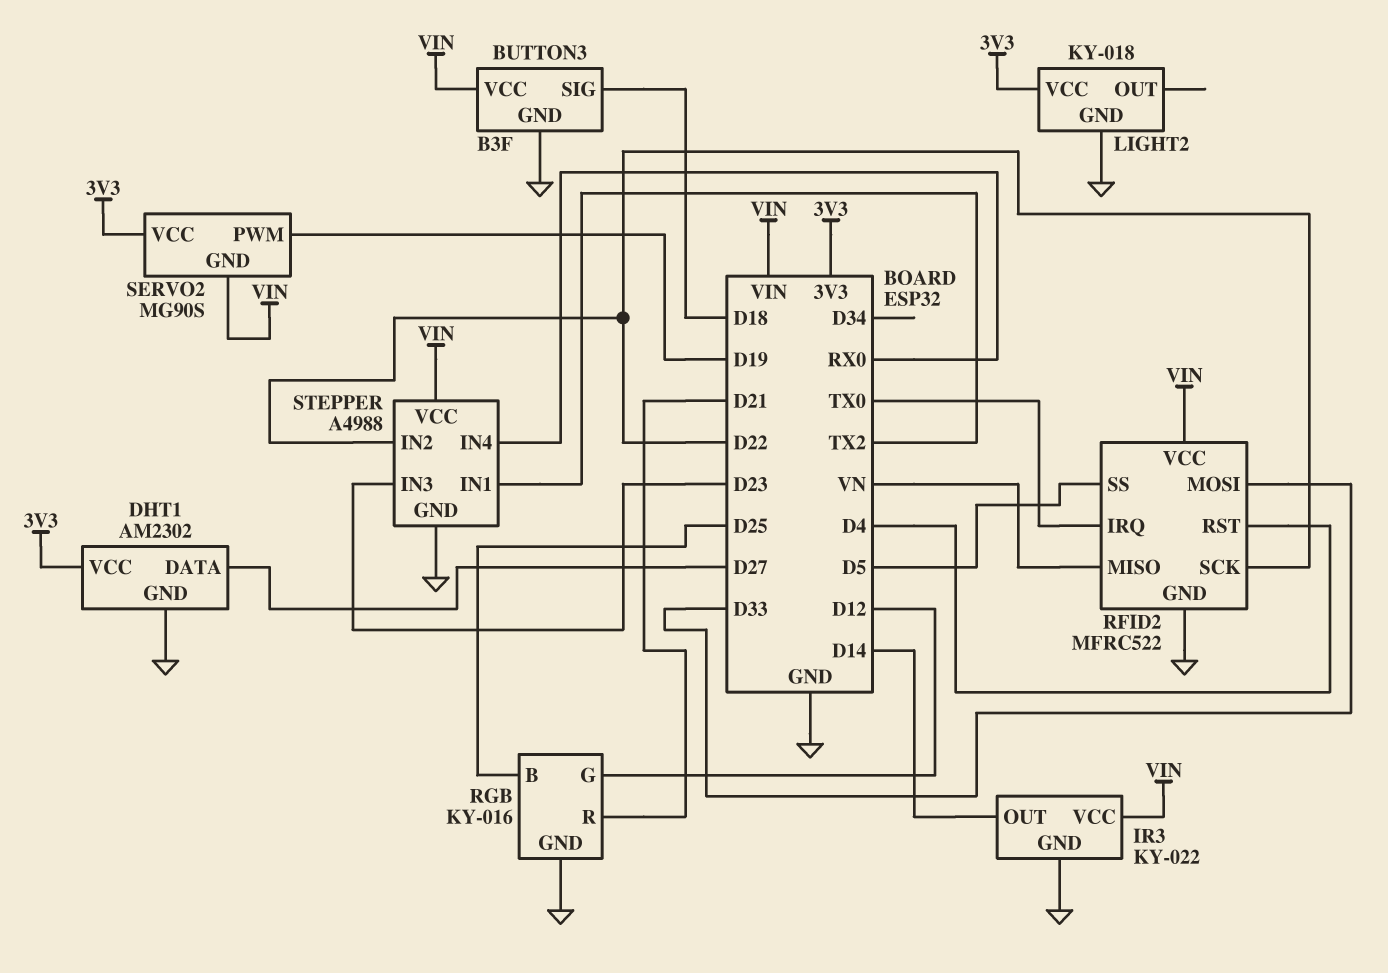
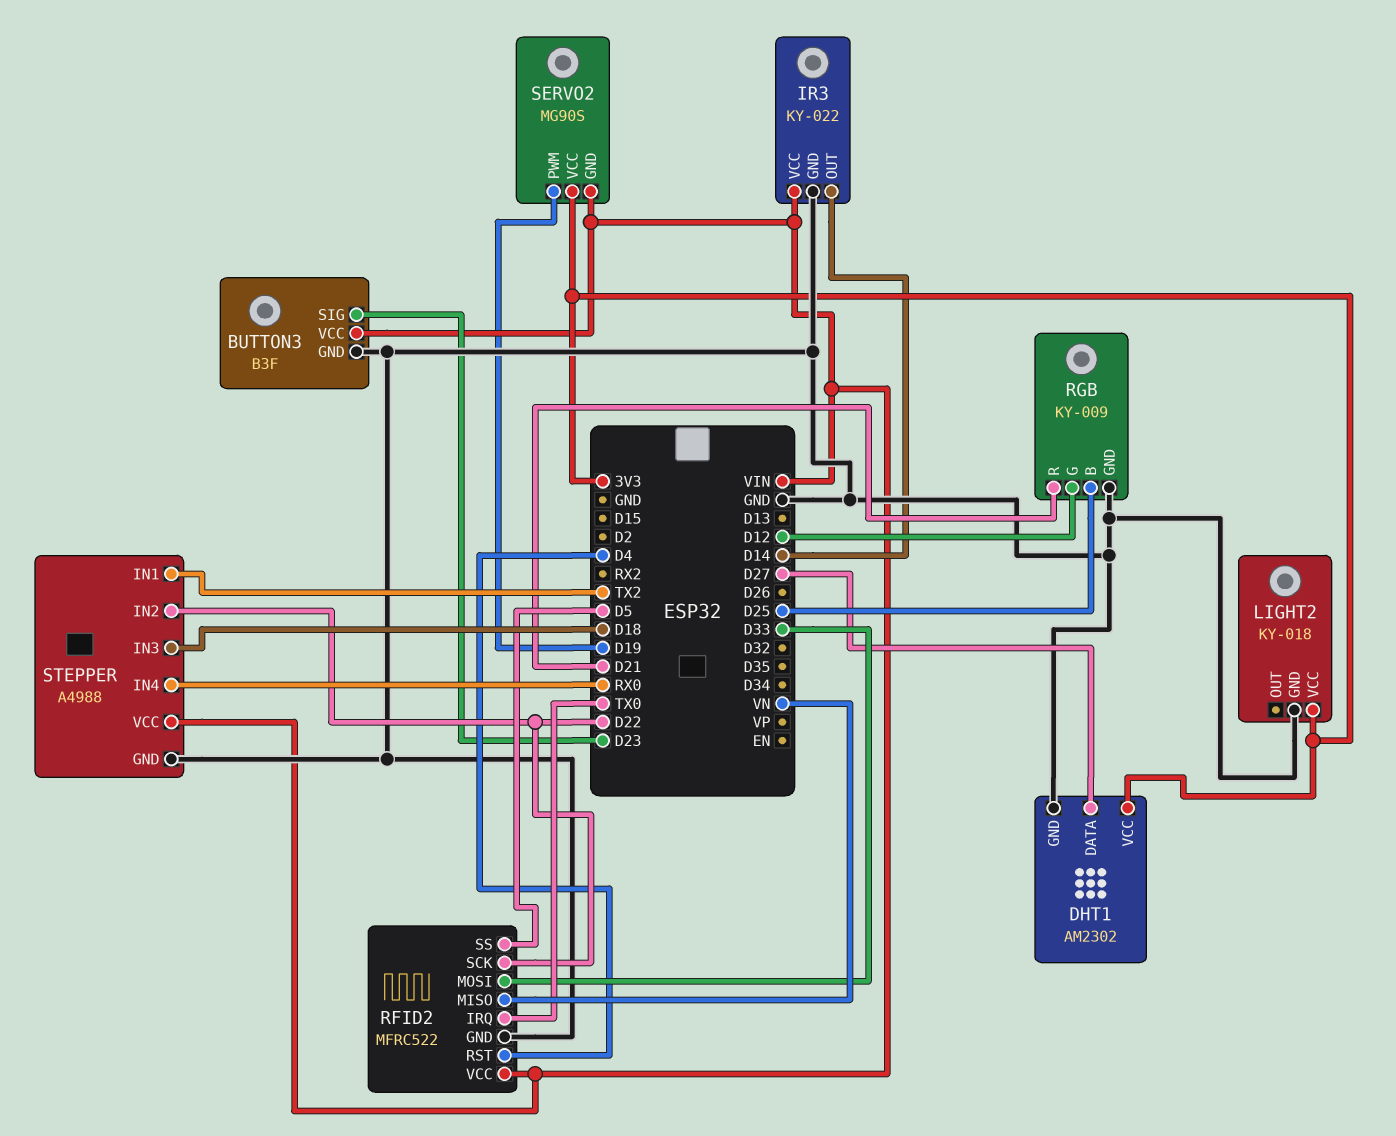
BUTTON3 pin SIG: D18 -> D23
RGB: KY-016 -> KY-009
STEPPER pin IN3: D23 -> D18

